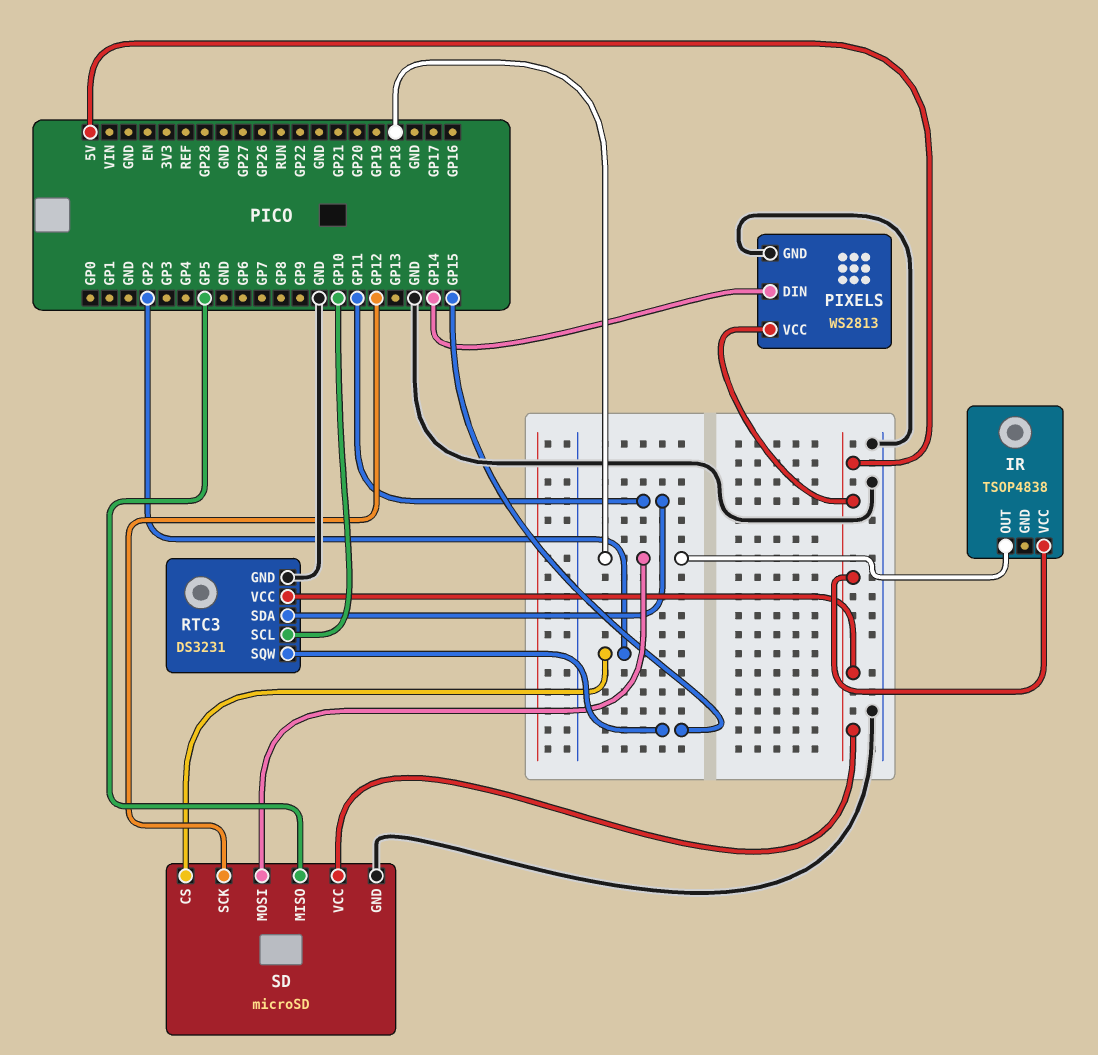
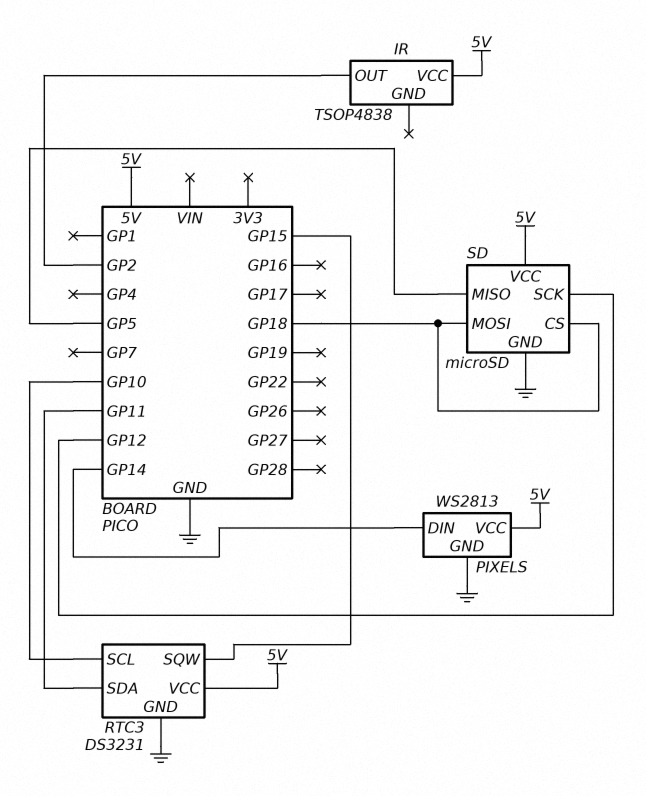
IR pin OUT: GP18 -> GP2
SD pin CS: GP2 -> GP18

